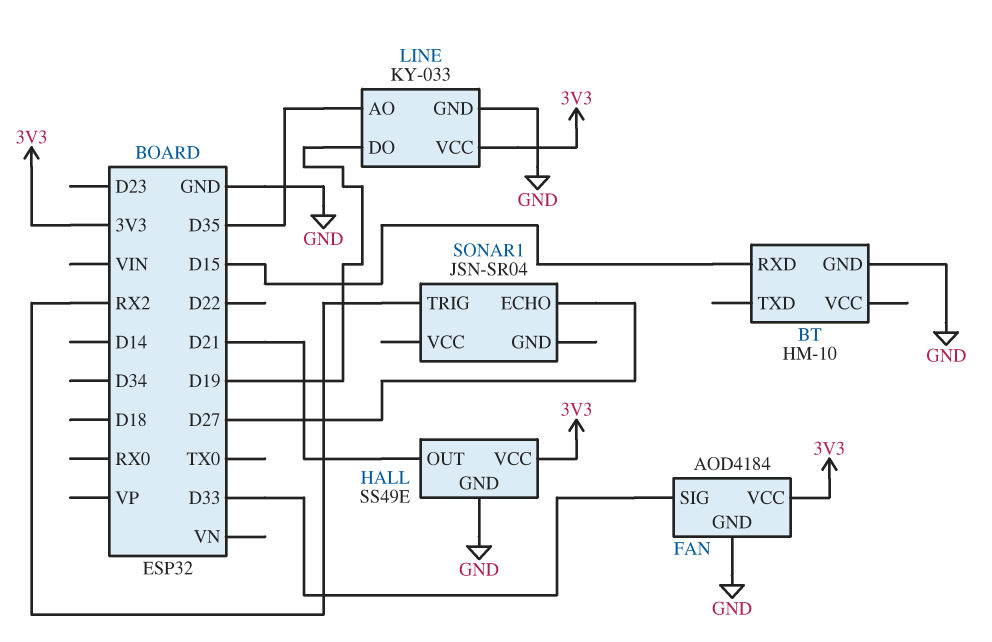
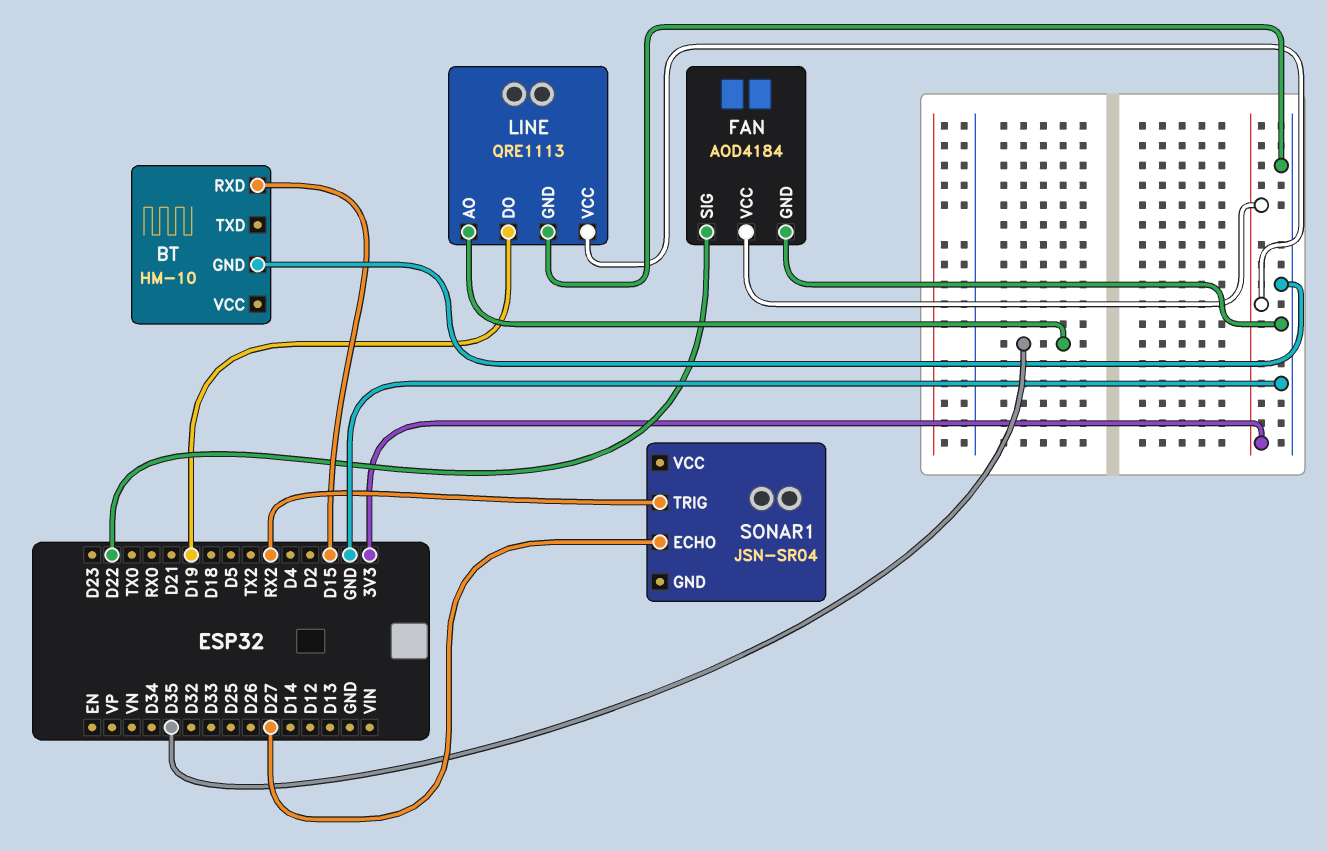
FAN pin SIG: D33 -> D22
HALL: SS49E -> none
HALL pin GND: GND -> none
HALL pin OUT: D21 -> none
HALL pin VCC: 3V3 -> none
LINE: KY-033 -> QRE1113

